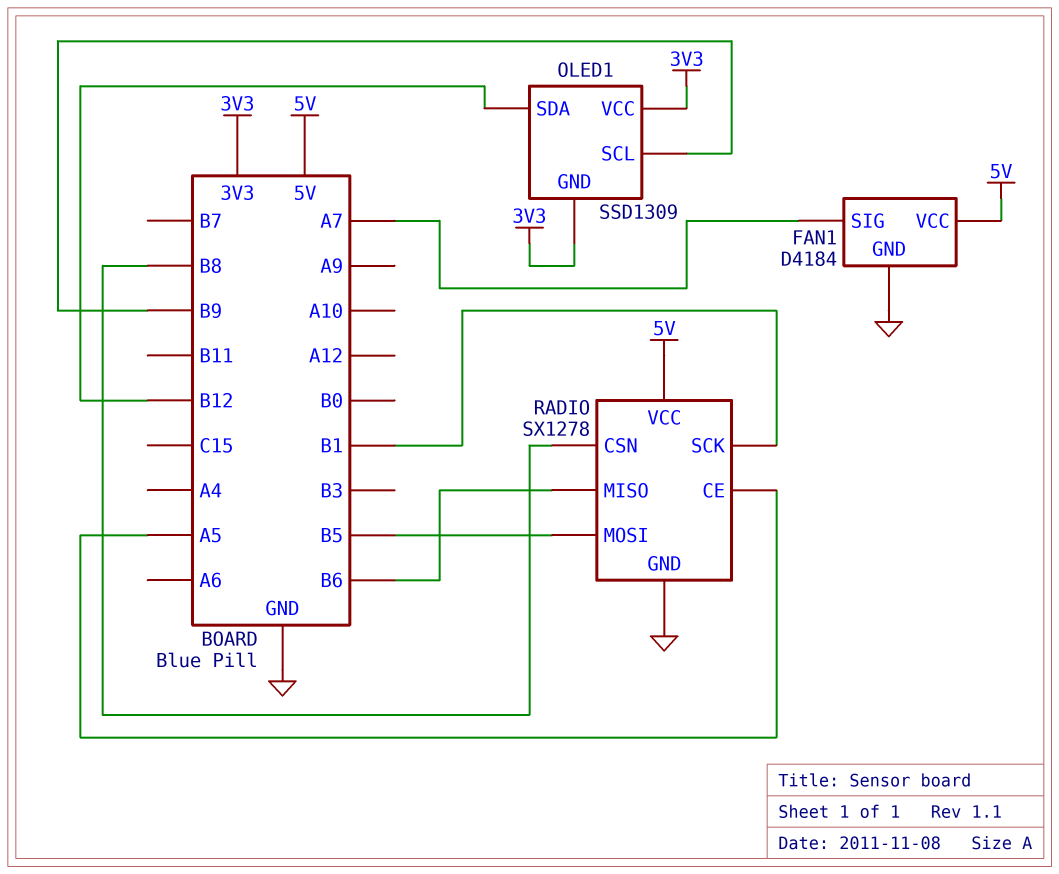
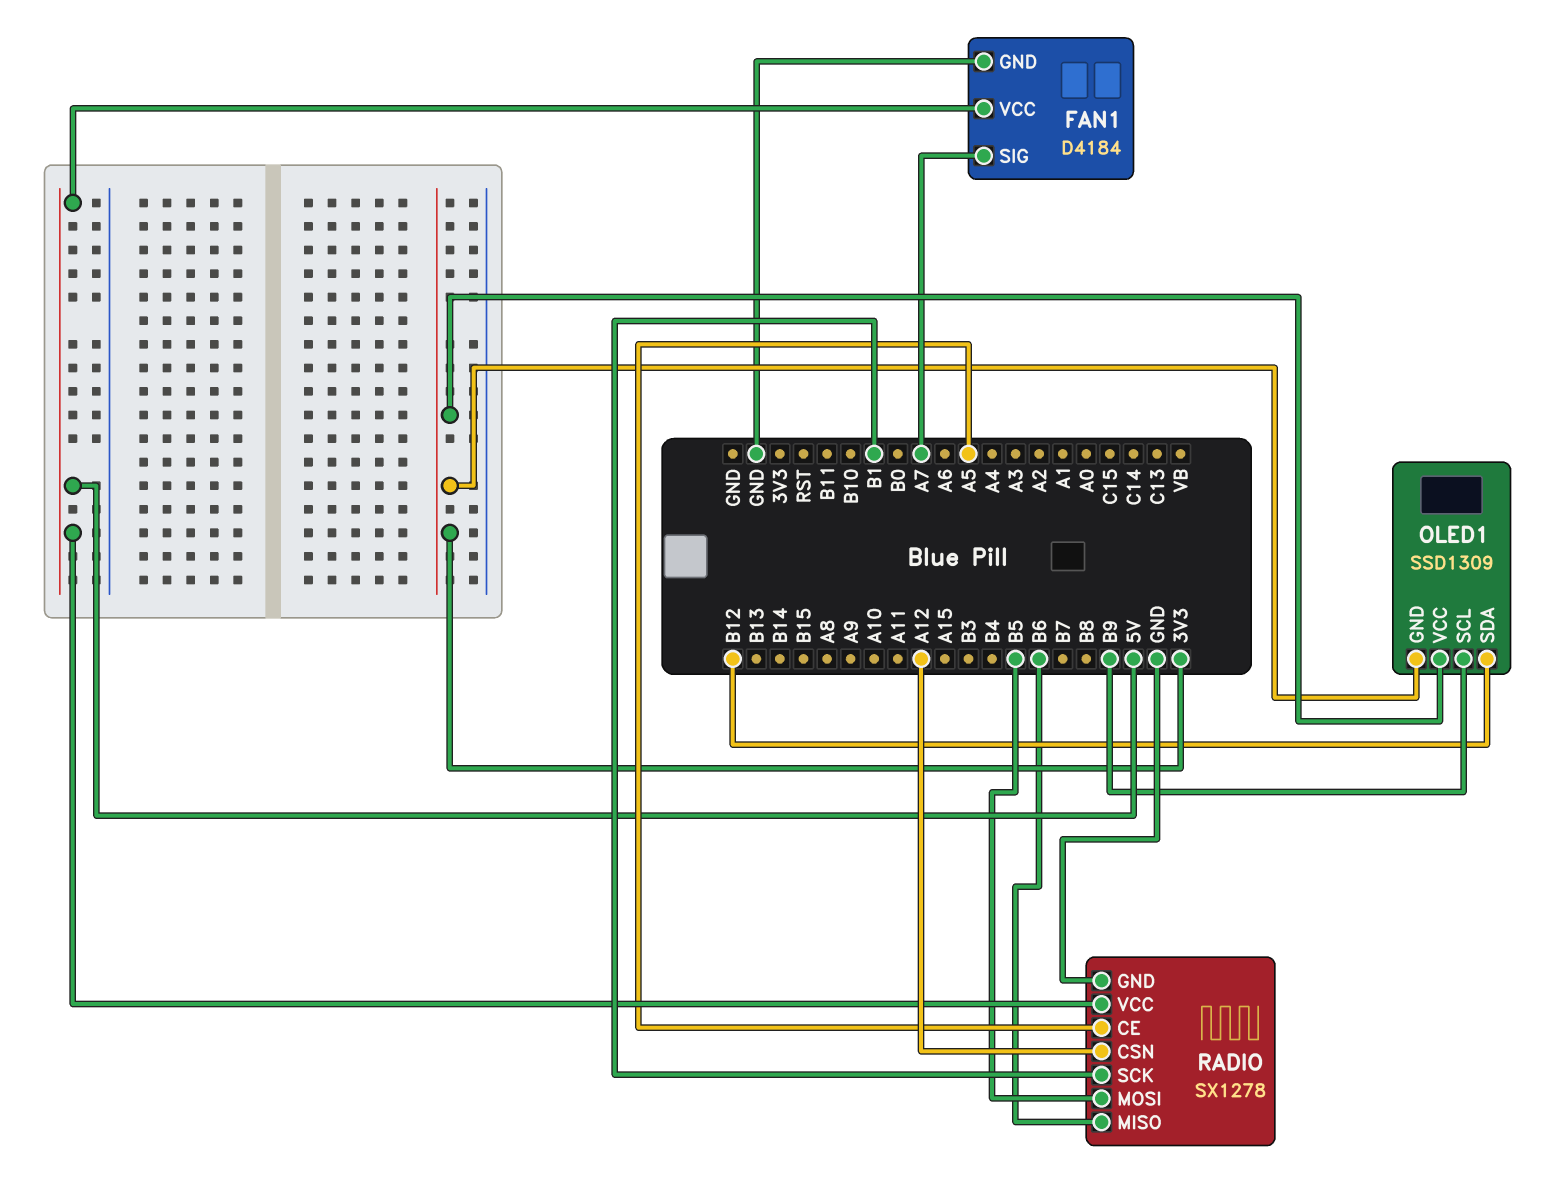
RADIO pin CSN: B8 -> A12

